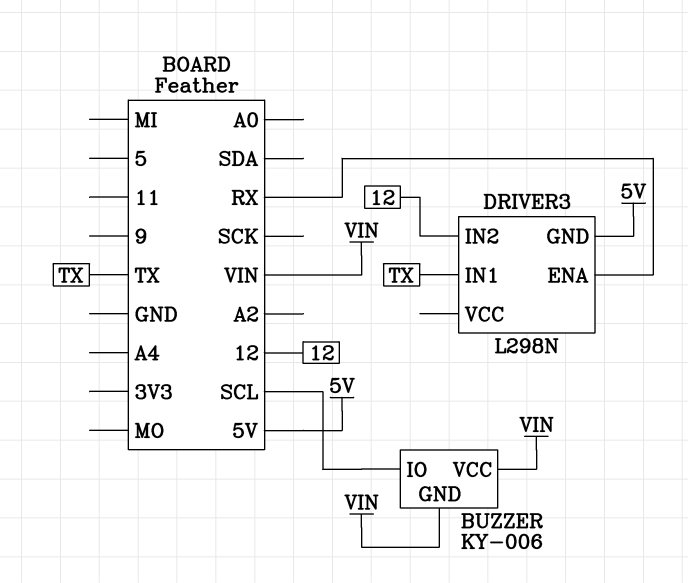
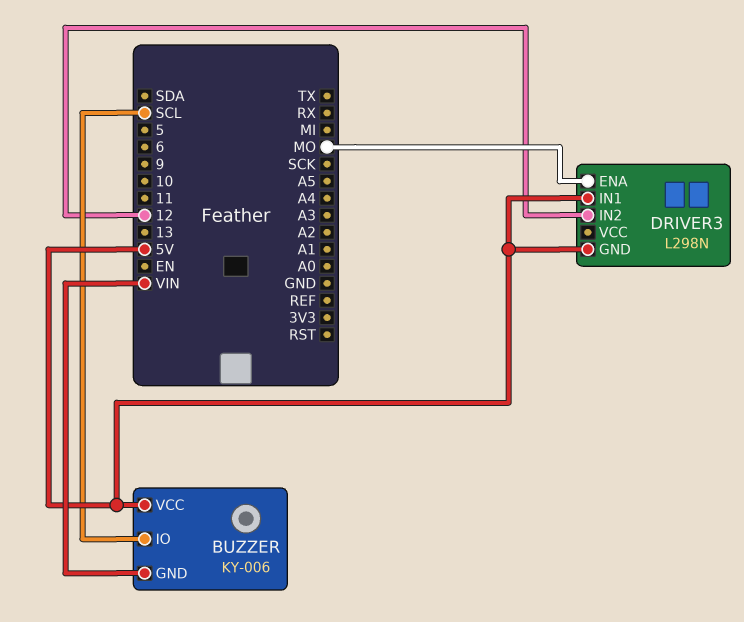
BUZZER pin VCC: VIN -> 5V
DRIVER3 pin ENA: RX -> MO
DRIVER3 pin IN1: TX -> 5V

